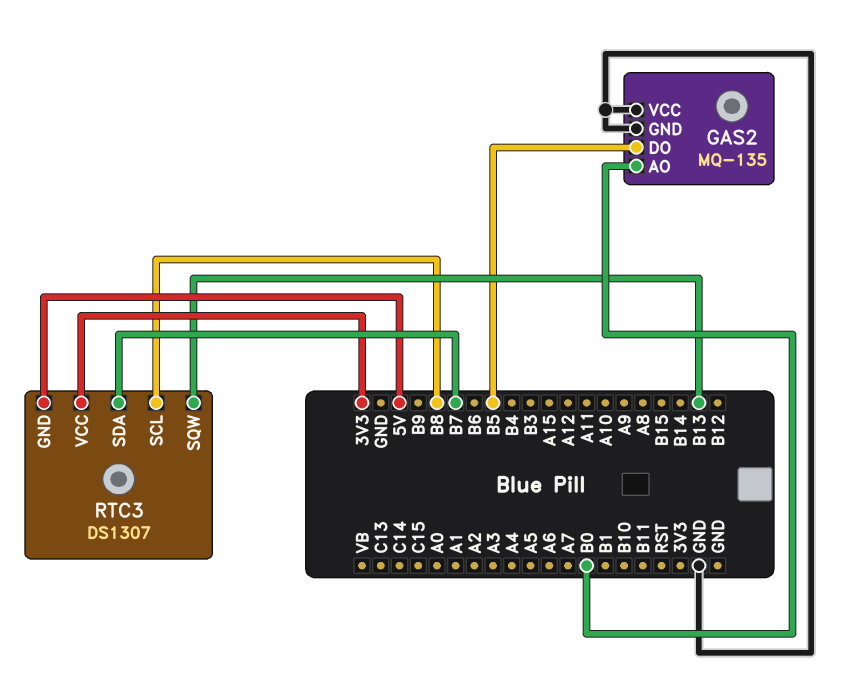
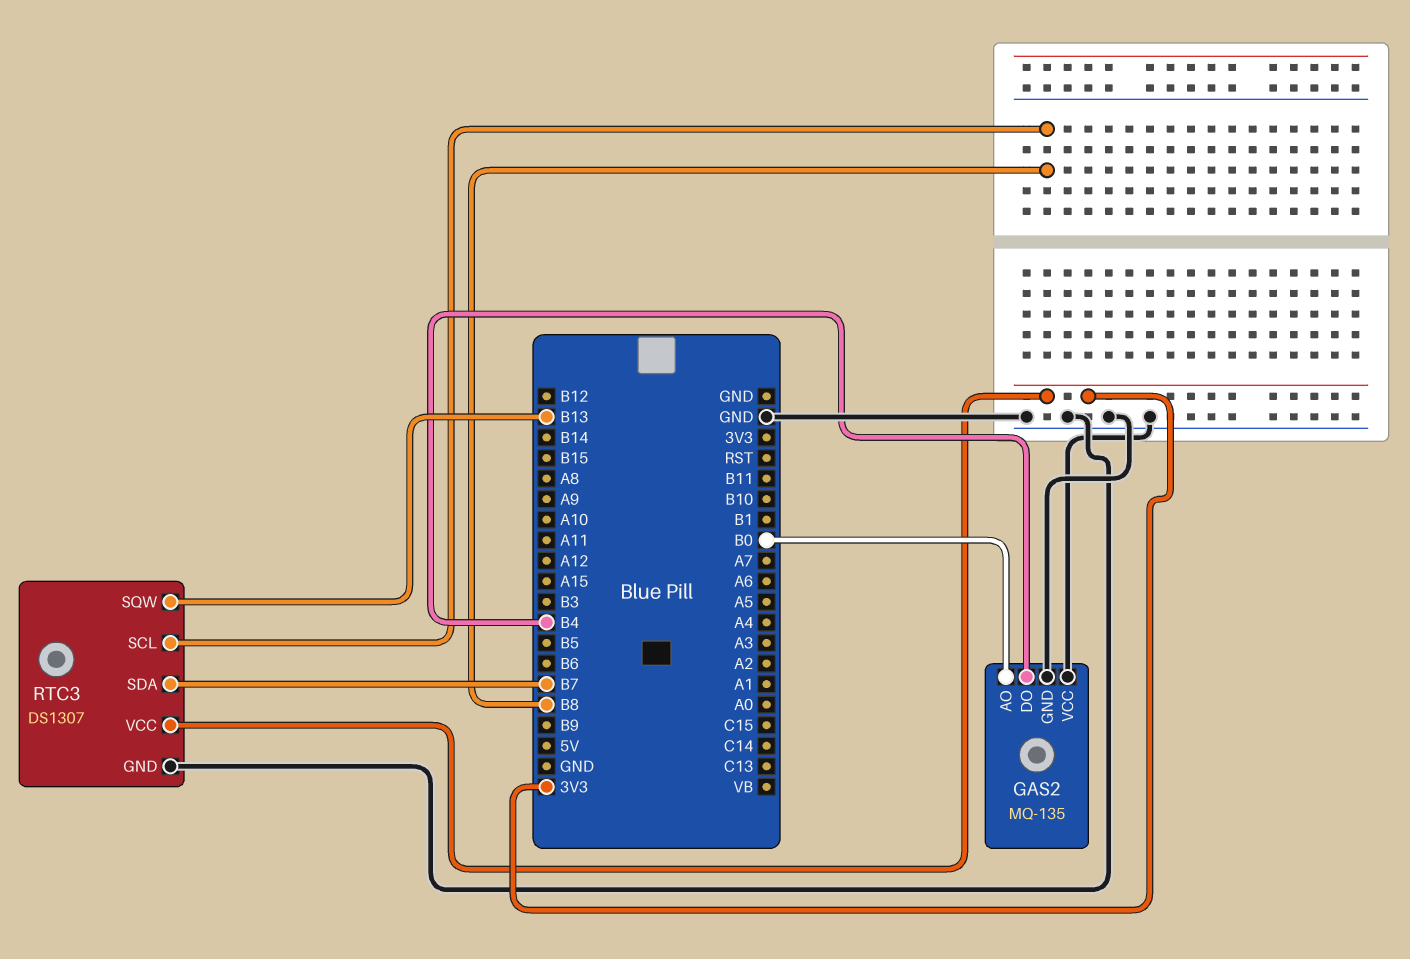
GAS2 pin DO: B5 -> B4
RTC3 pin GND: 5V -> GND

